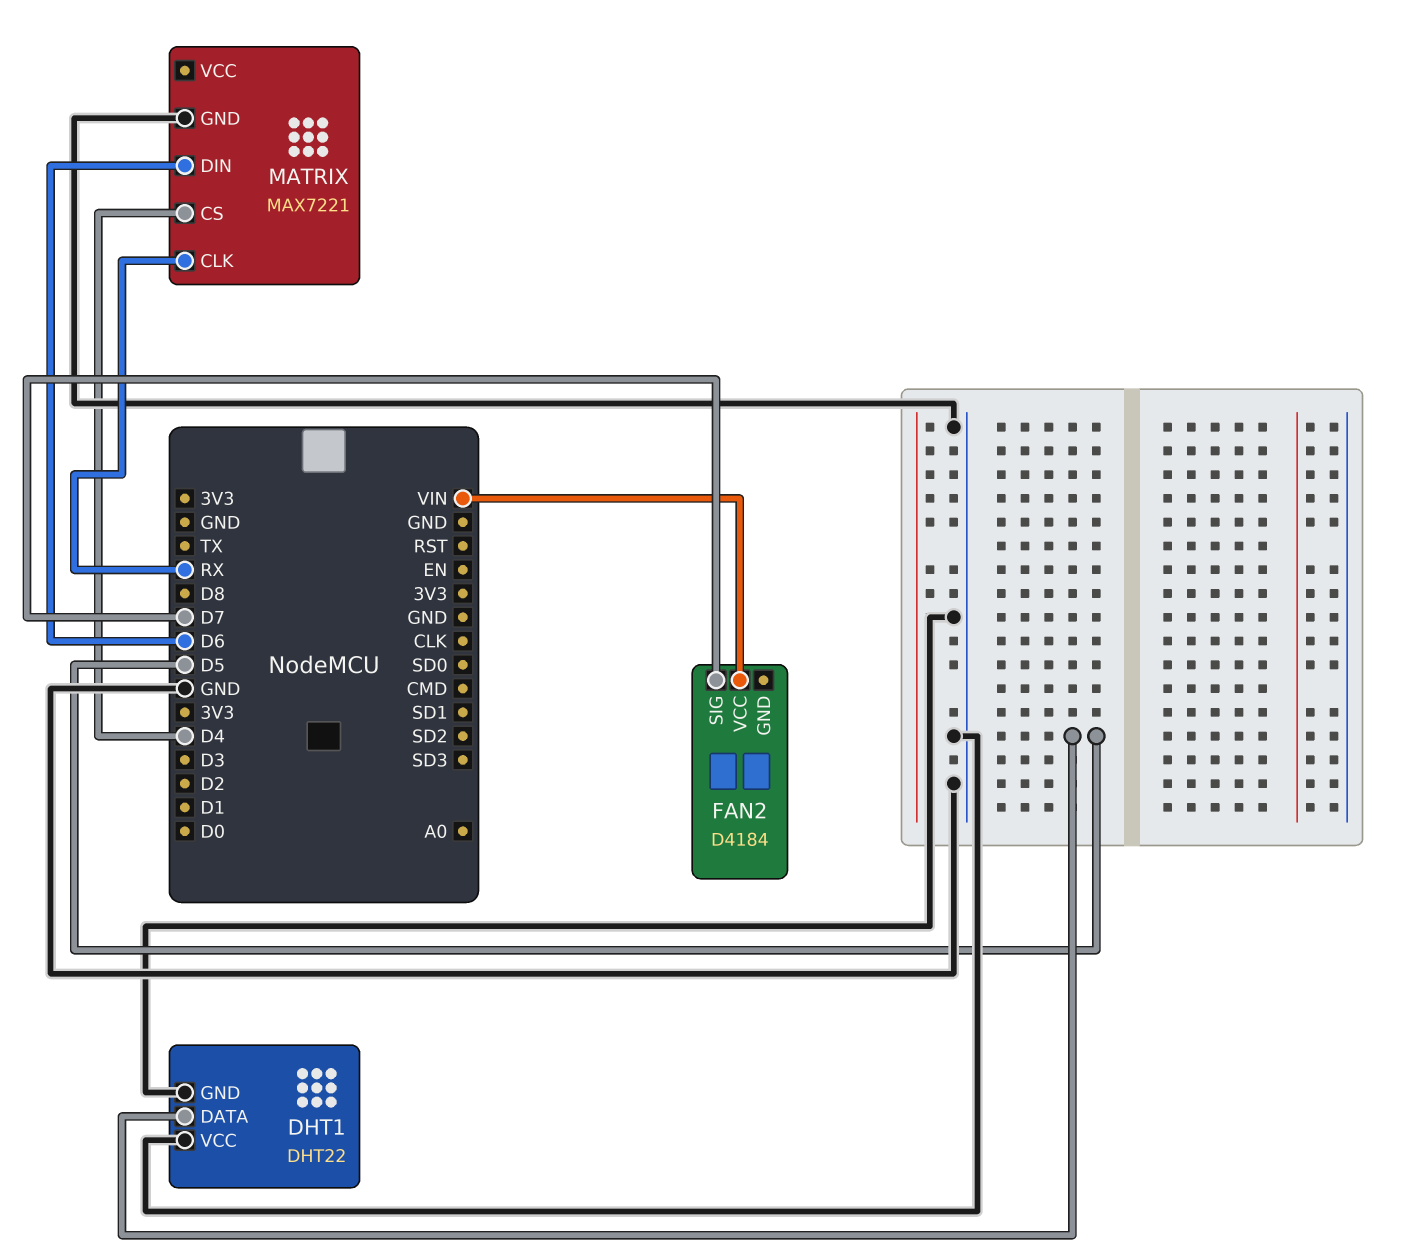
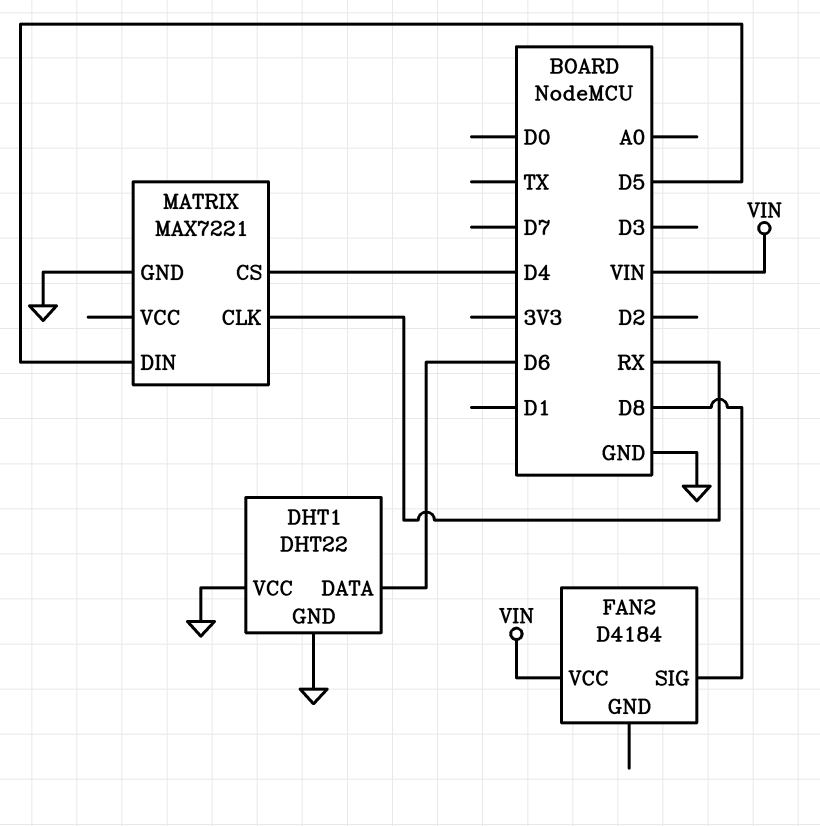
DHT1 pin DATA: D5 -> D6
FAN2 pin SIG: D7 -> D8
MATRIX pin DIN: D6 -> D5

